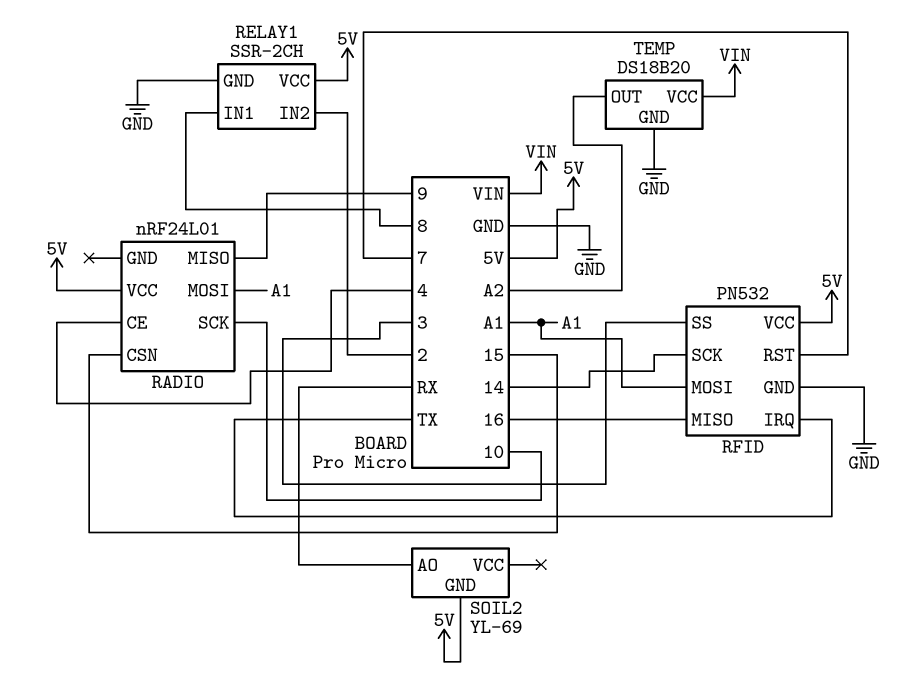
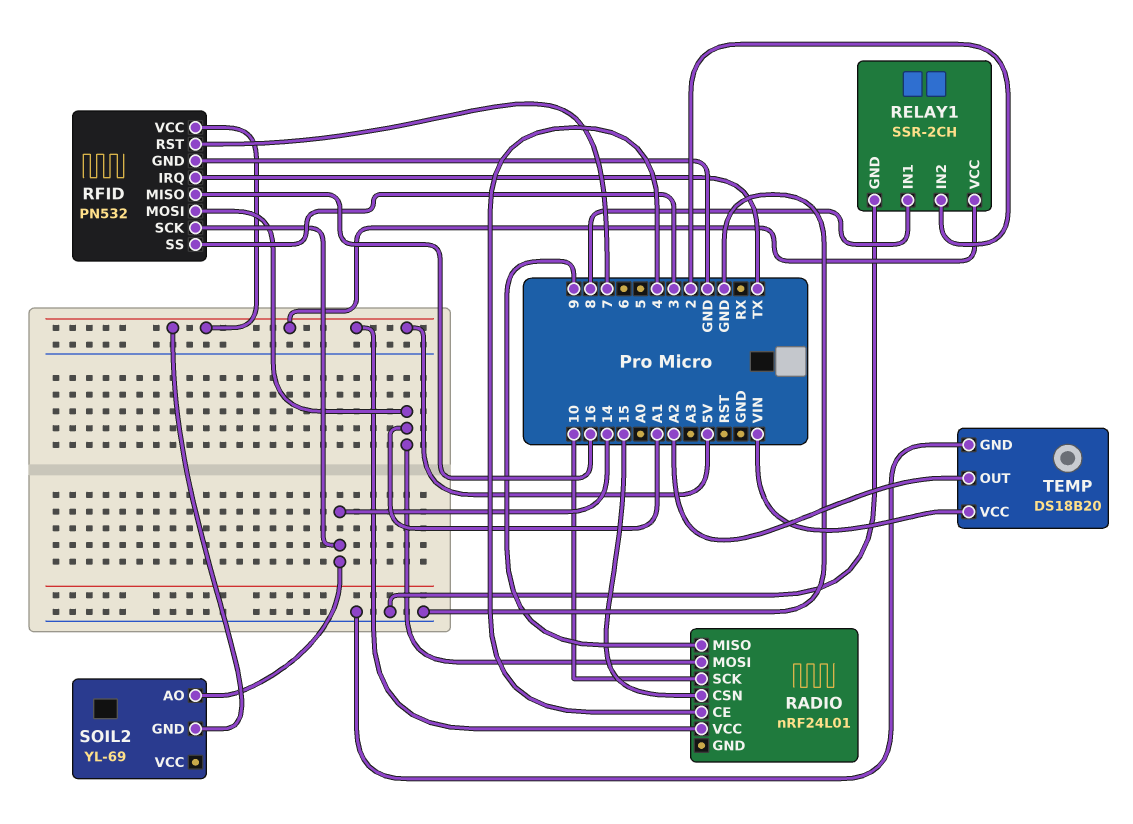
SOIL2 pin AO: RX -> 14

